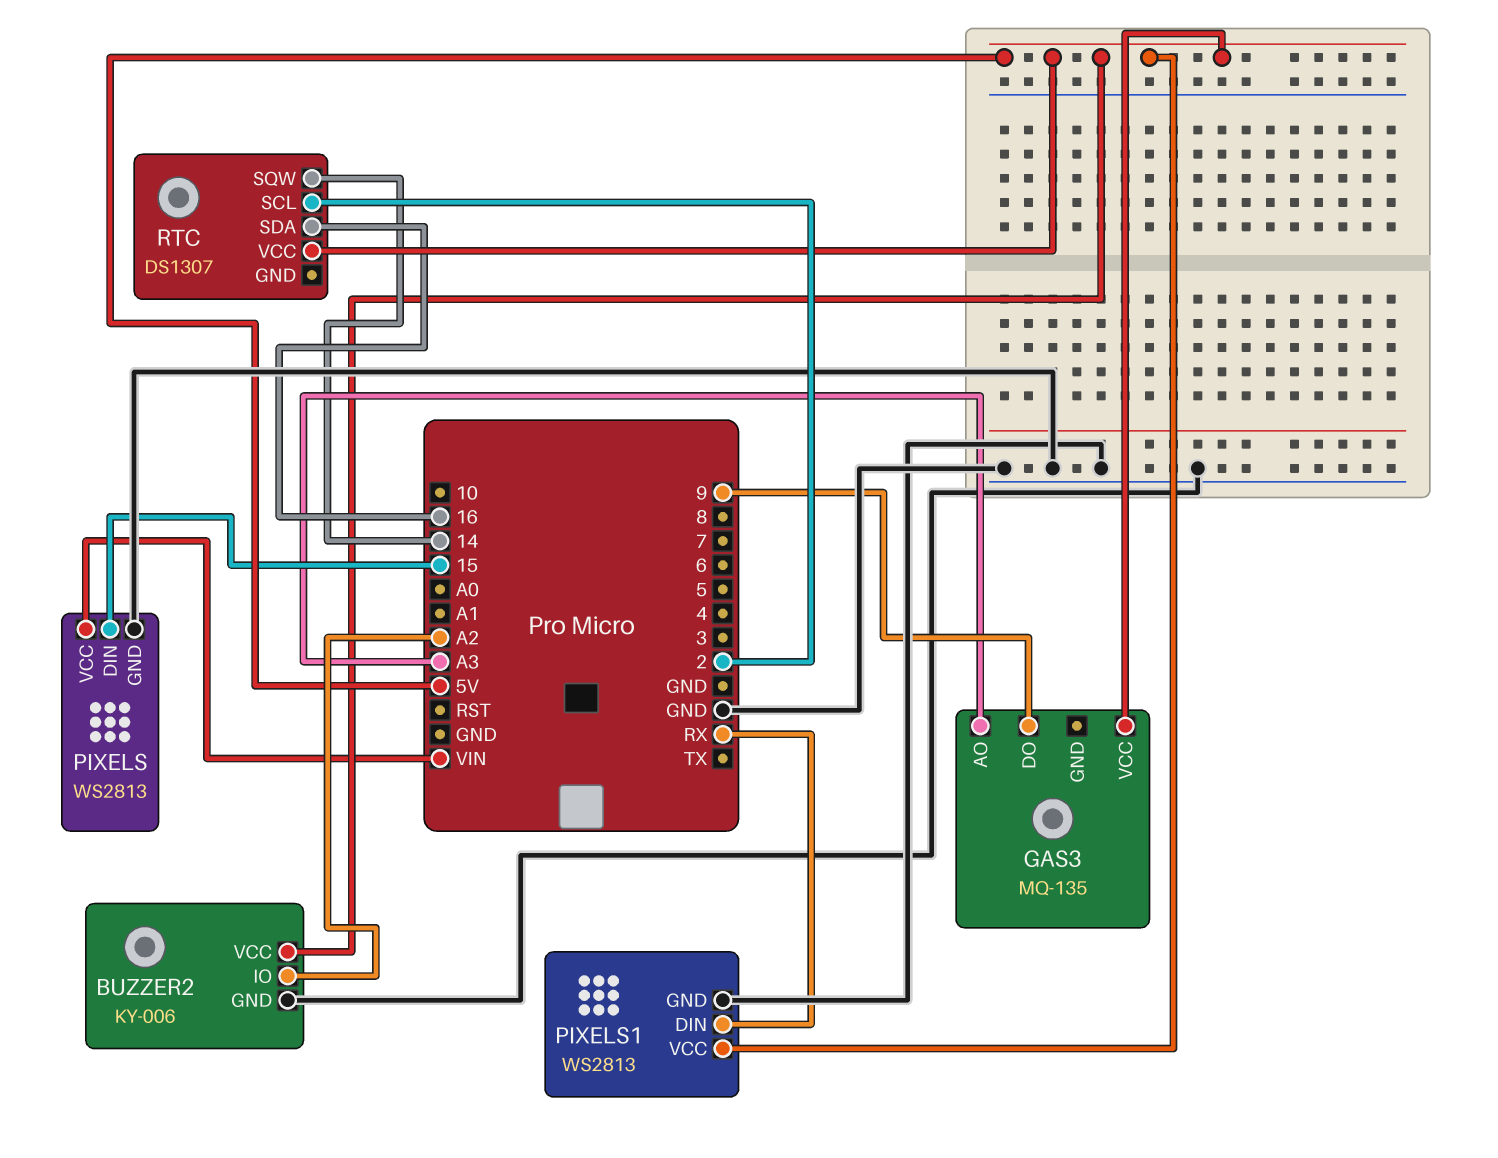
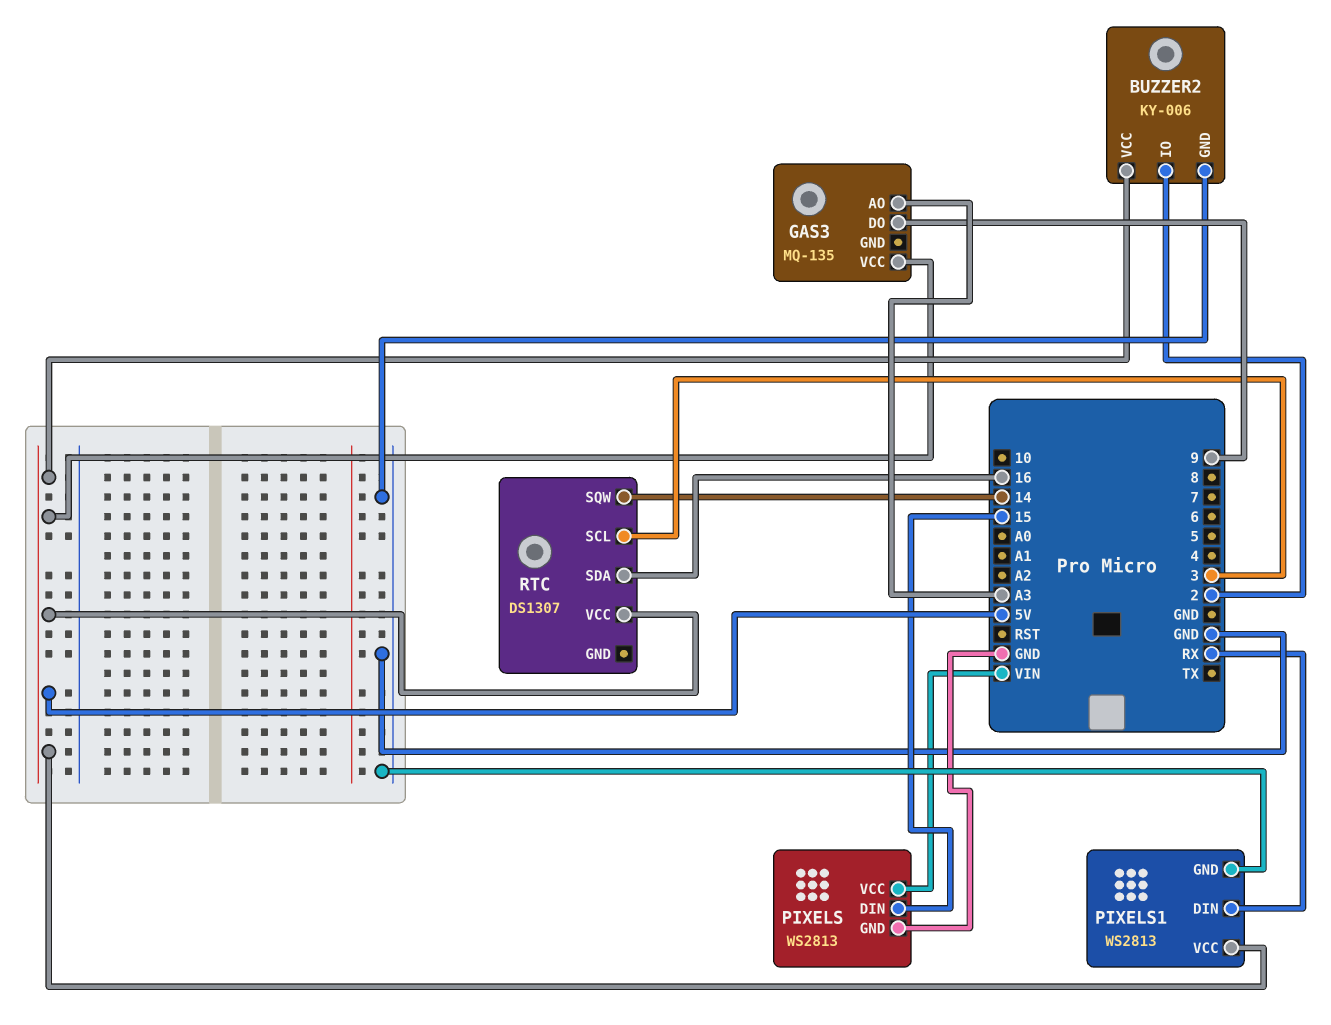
BUZZER2 pin IO: A2 -> 2
RTC pin SCL: 2 -> 3

